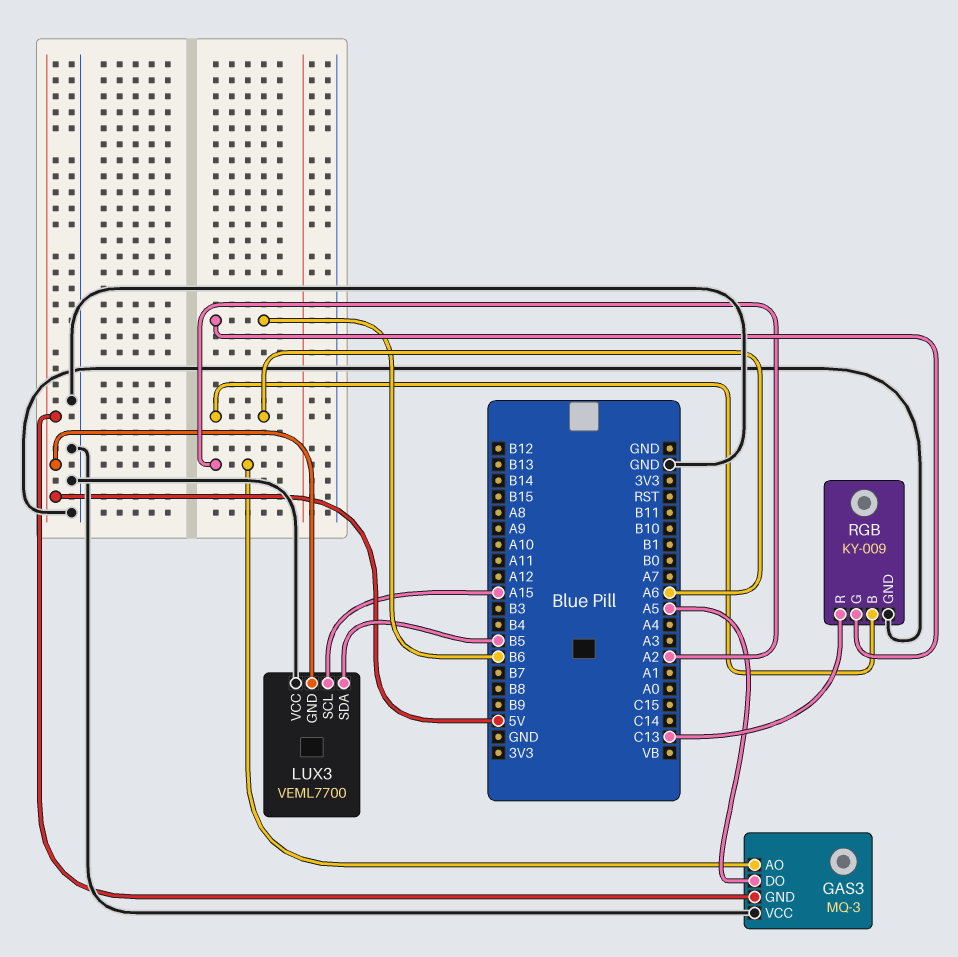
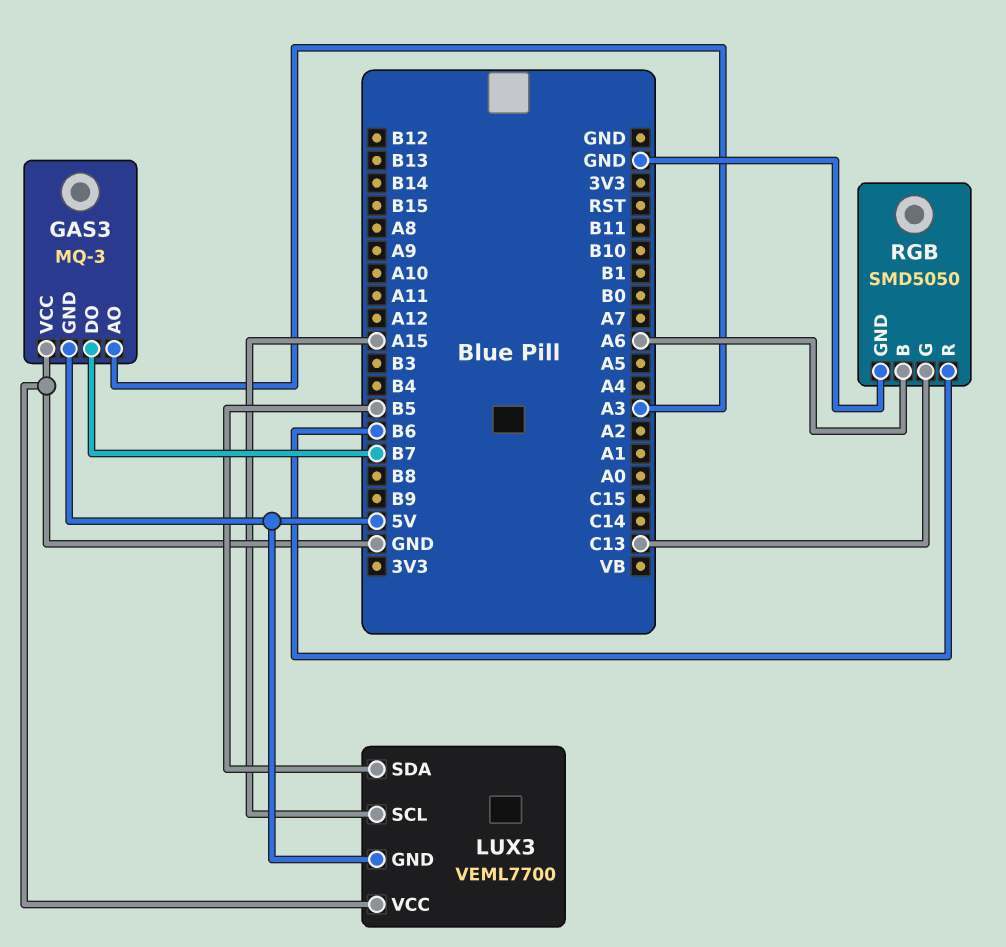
GAS3 pin AO: A2 -> A3
GAS3 pin DO: A5 -> B7
RGB: KY-009 -> SMD5050
RGB pin G: B6 -> C13
RGB pin R: C13 -> B6

